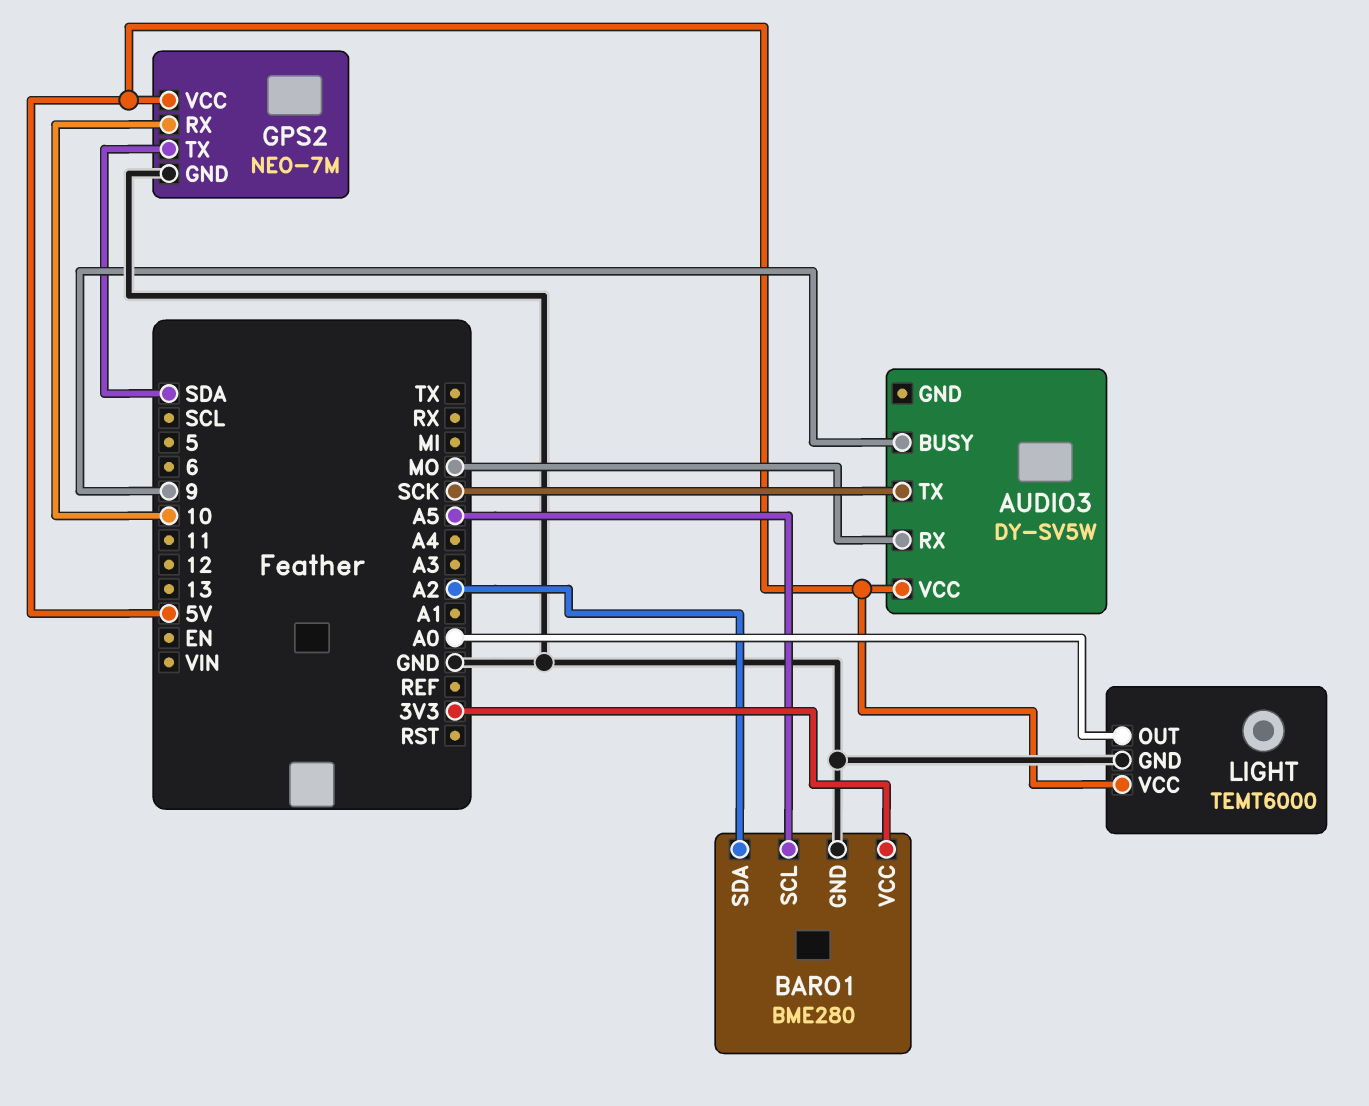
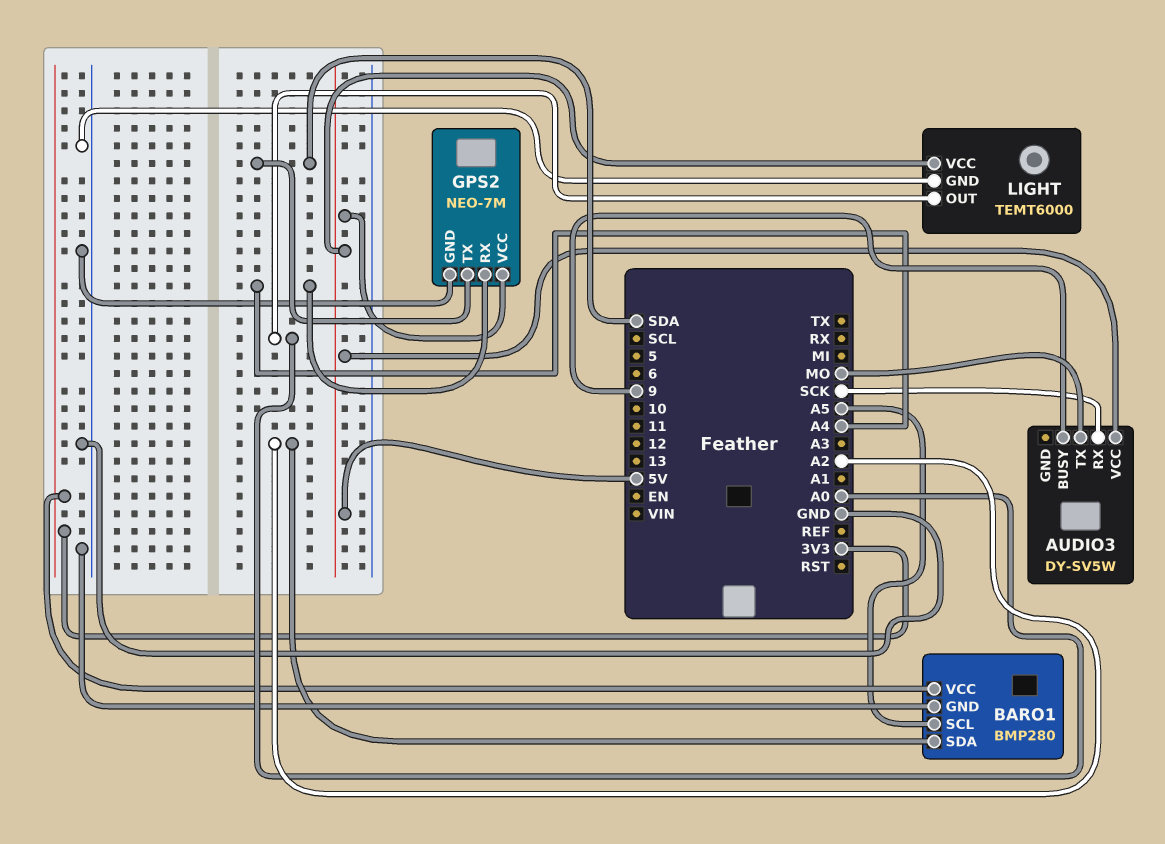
AUDIO3 pin RX: MO -> SCK
AUDIO3 pin TX: SCK -> MO
BARO1: BME280 -> BMP280
GPS2 pin RX: 10 -> A4

